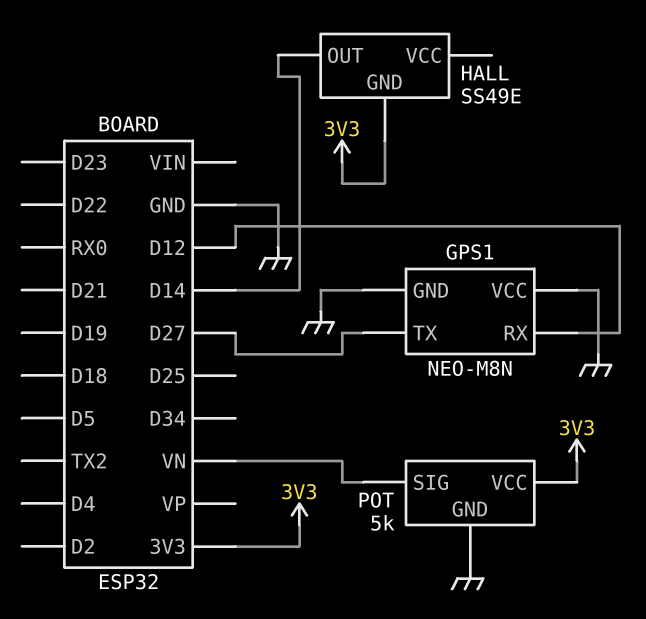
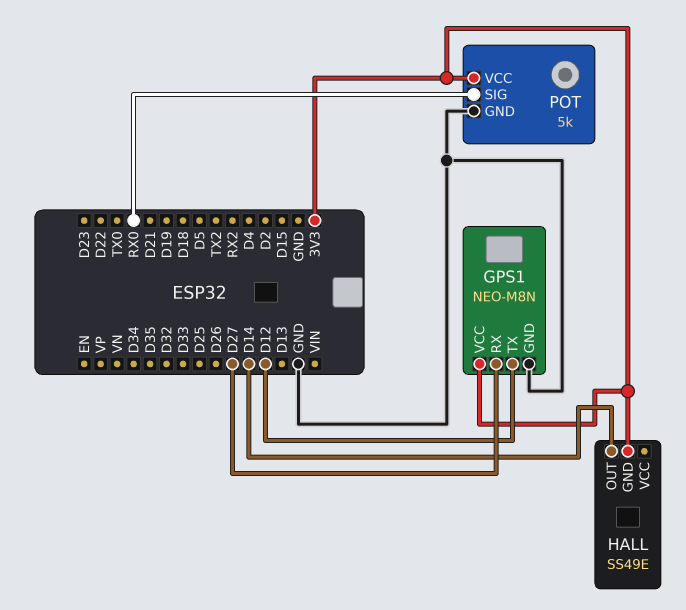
GPS1 pin RX: D12 -> D27
GPS1 pin TX: D27 -> D12
GPS1 pin VCC: GND -> 3V3
POT pin SIG: VN -> RX0

